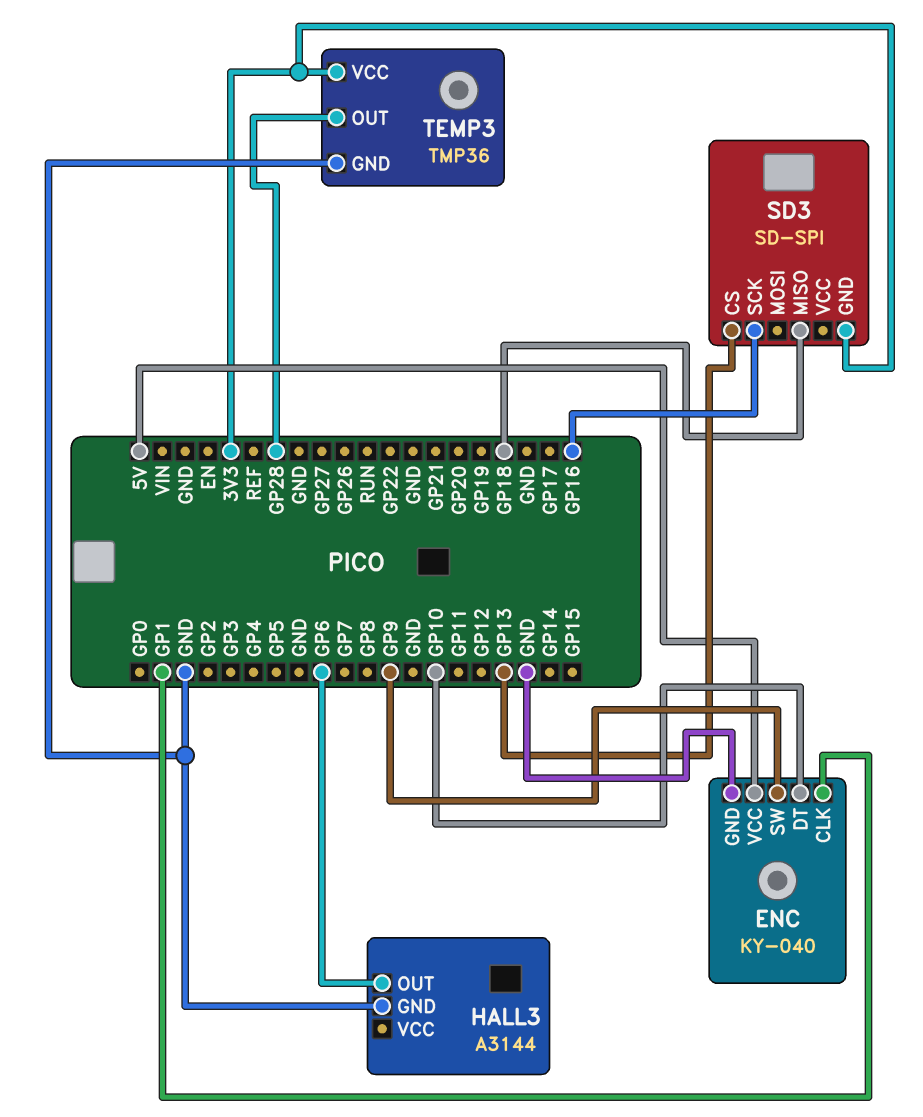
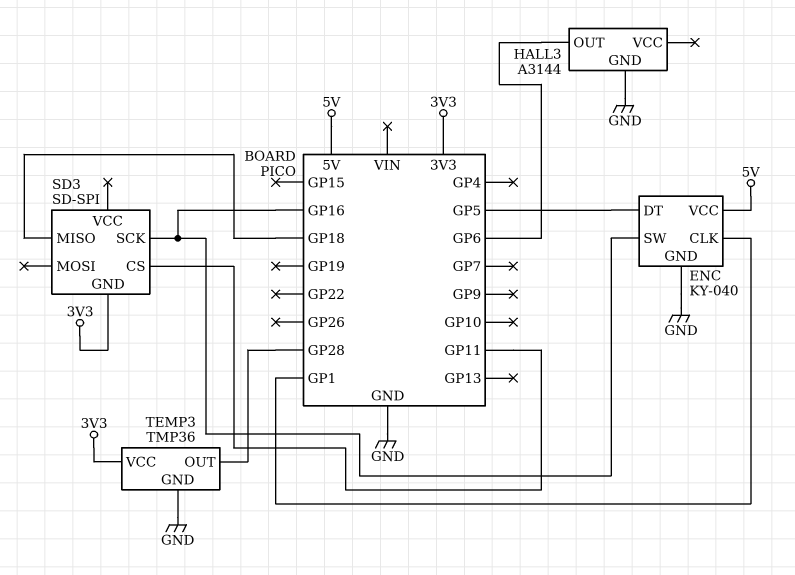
ENC pin DT: GP10 -> GP5
ENC pin SW: GP9 -> GP16
SD3 pin CS: GP13 -> GP11

